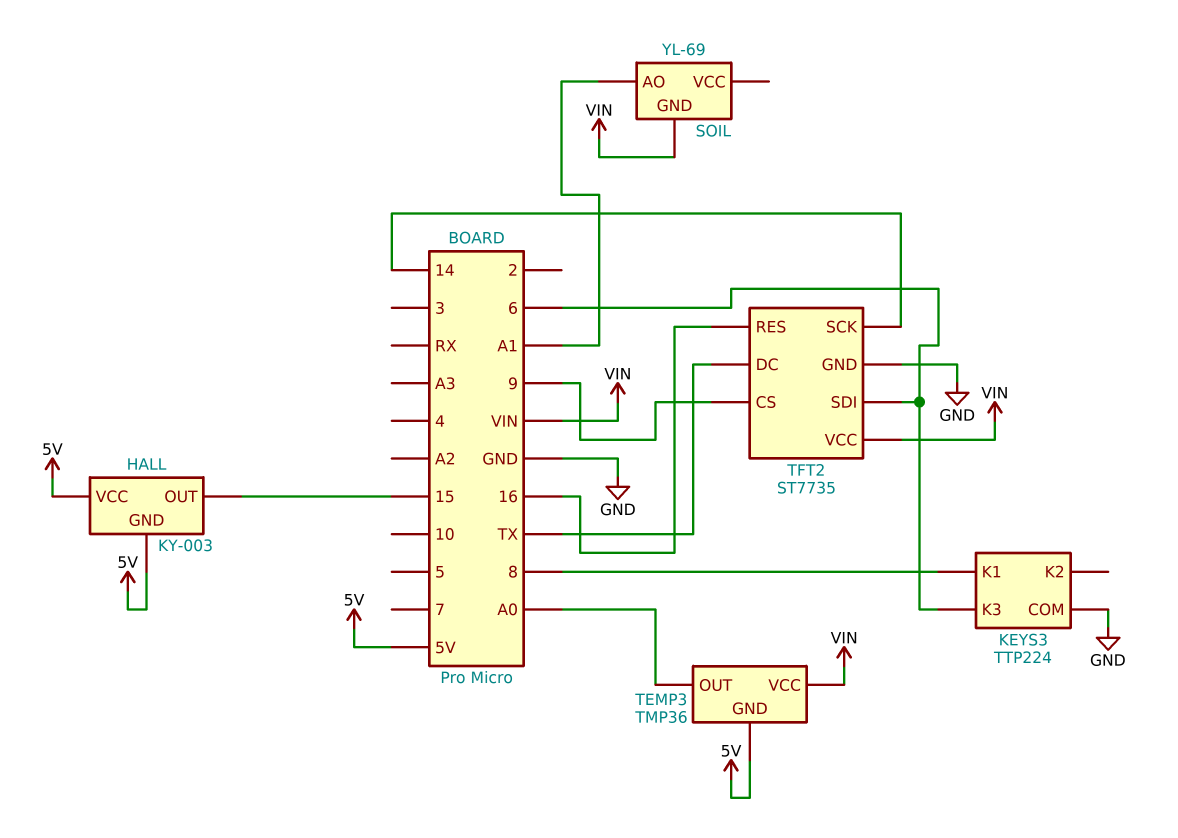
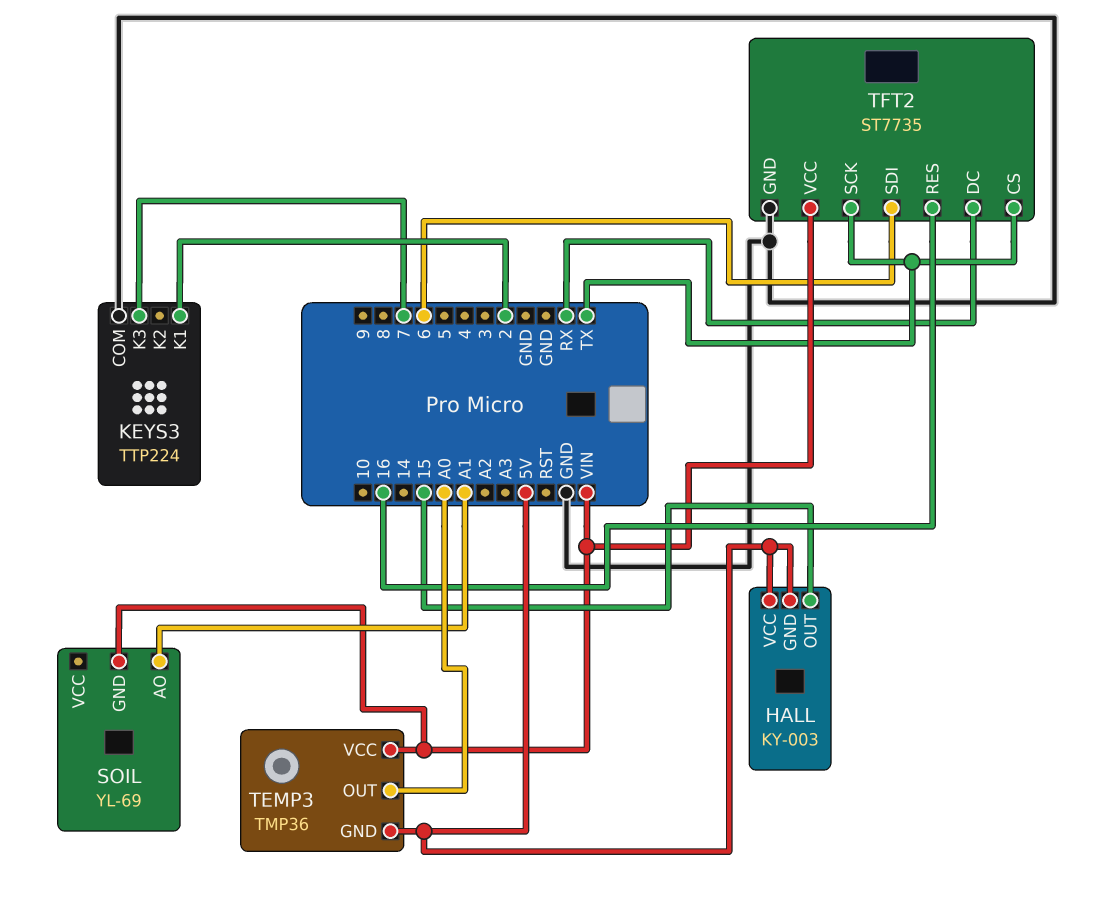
KEYS3 pin K1: 8 -> 2
KEYS3 pin K3: 6 -> 7
TFT2 pin CS: 9 -> TX
TFT2 pin DC: TX -> RX
TFT2 pin SCK: 14 -> TX

